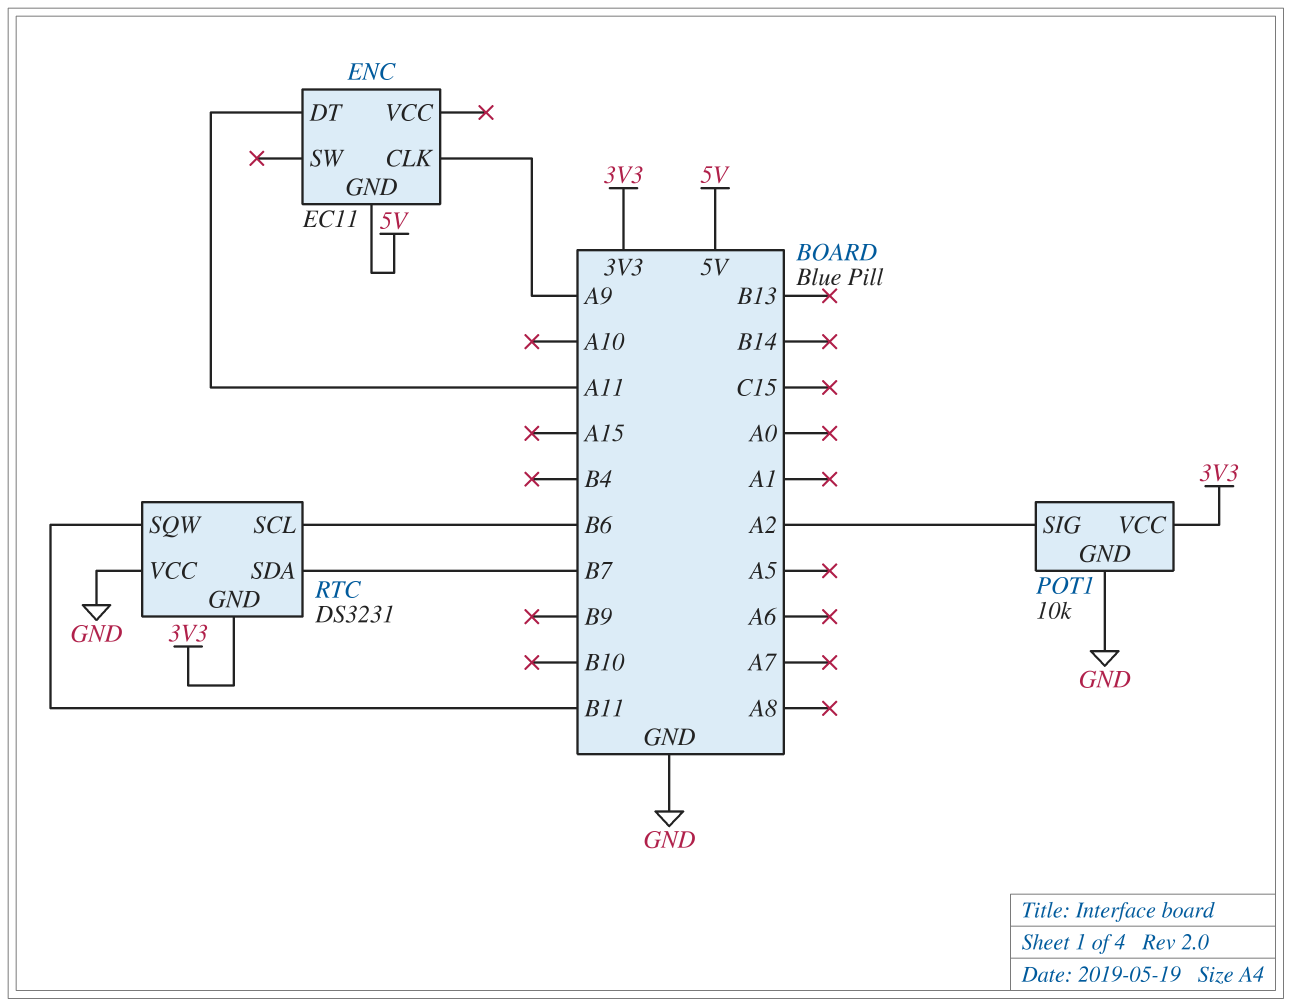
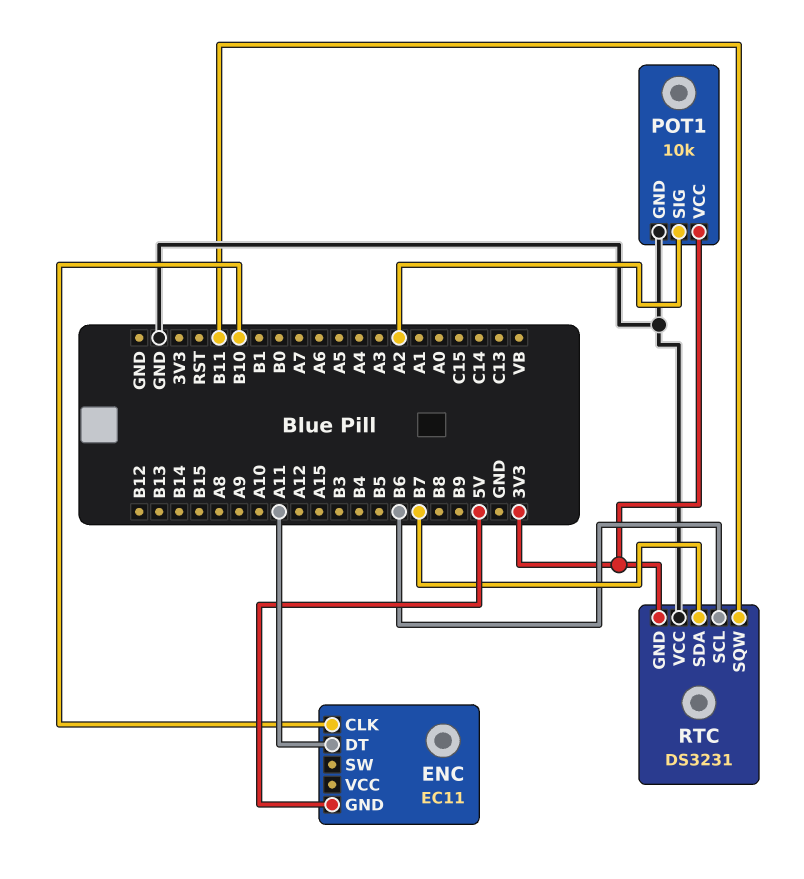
ENC pin CLK: A9 -> B10

